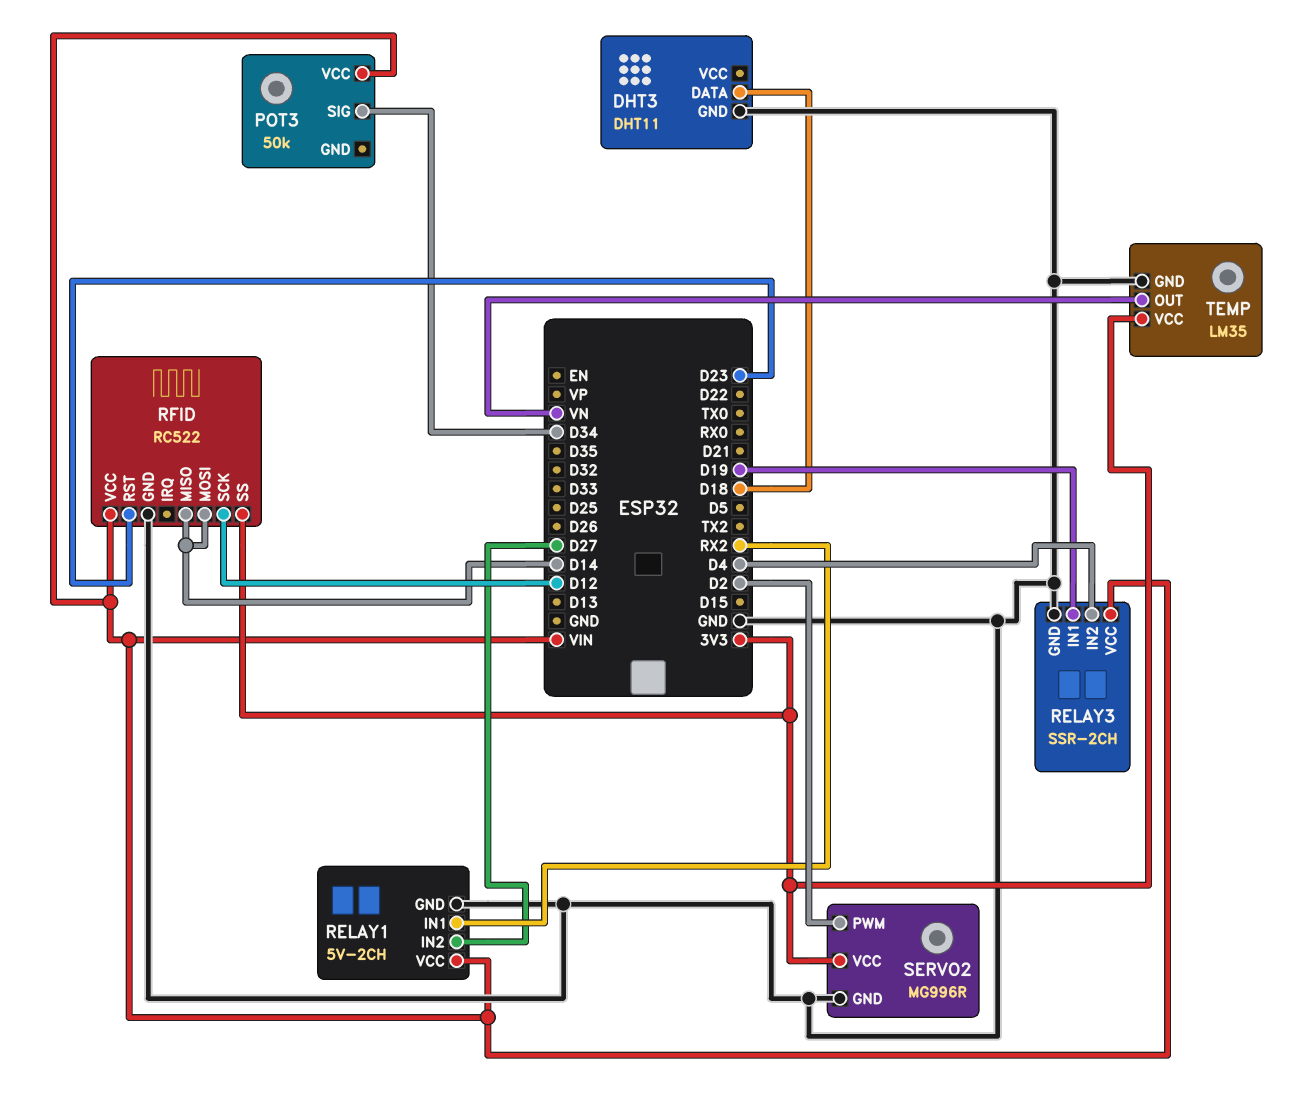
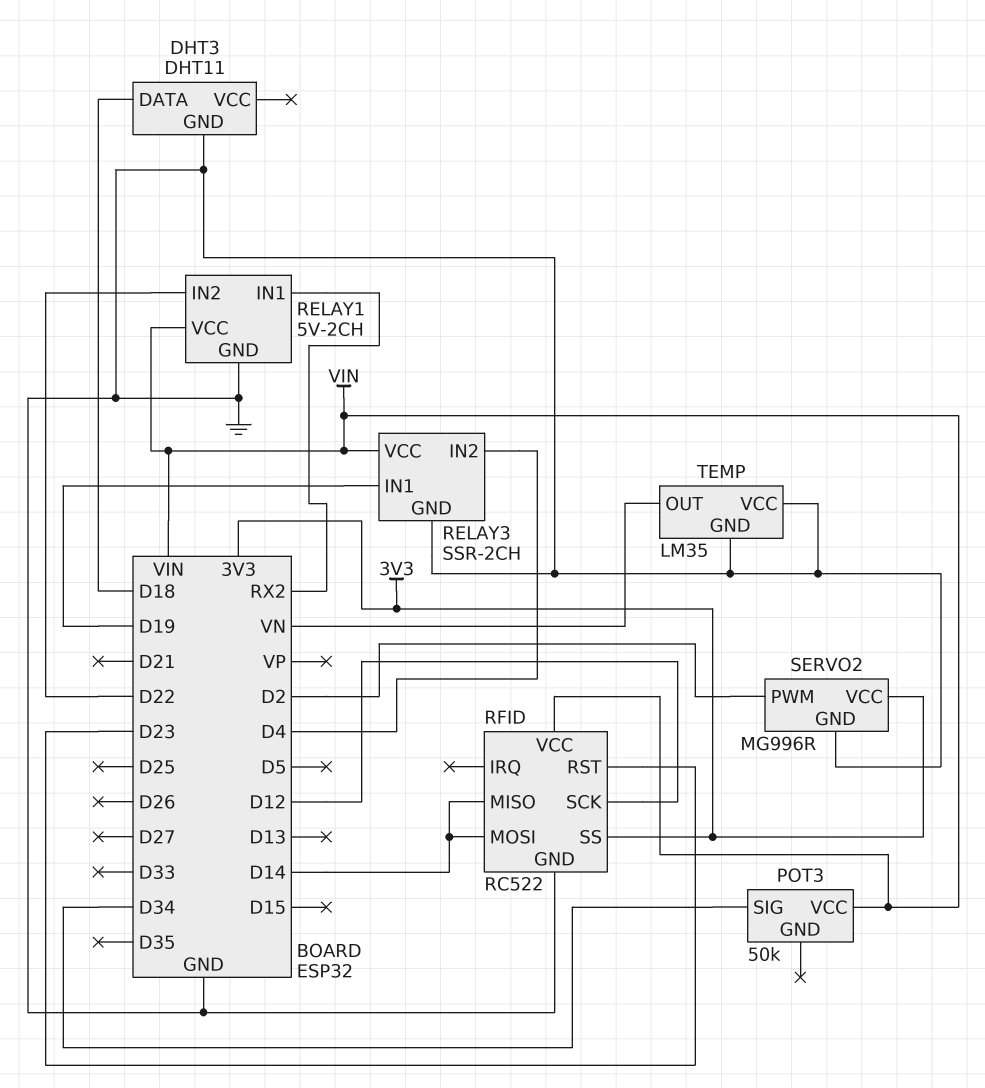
RELAY1 pin IN2: D27 -> D22
TEMP pin VCC: 3V3 -> GND

